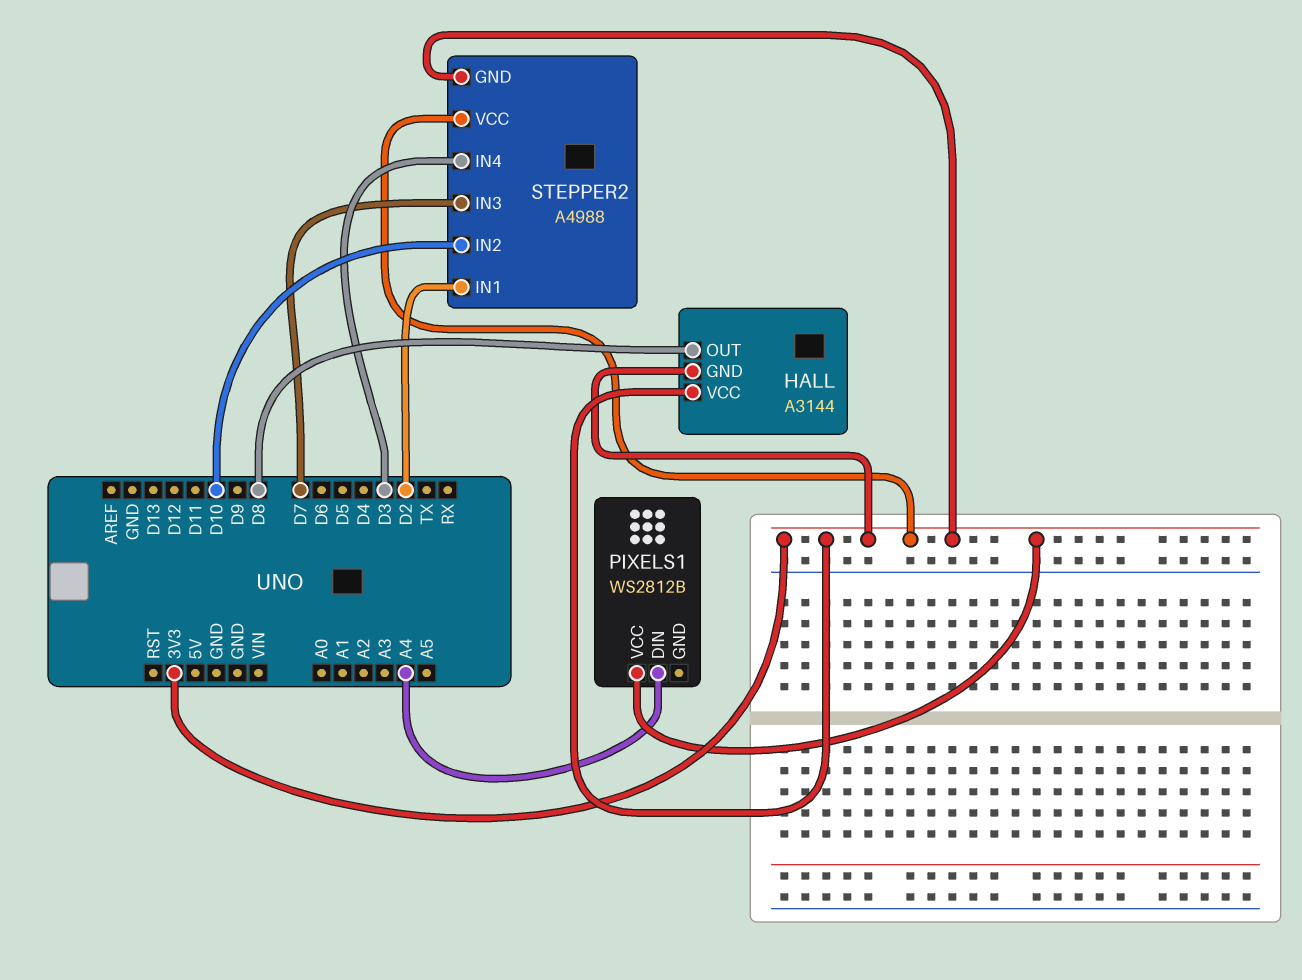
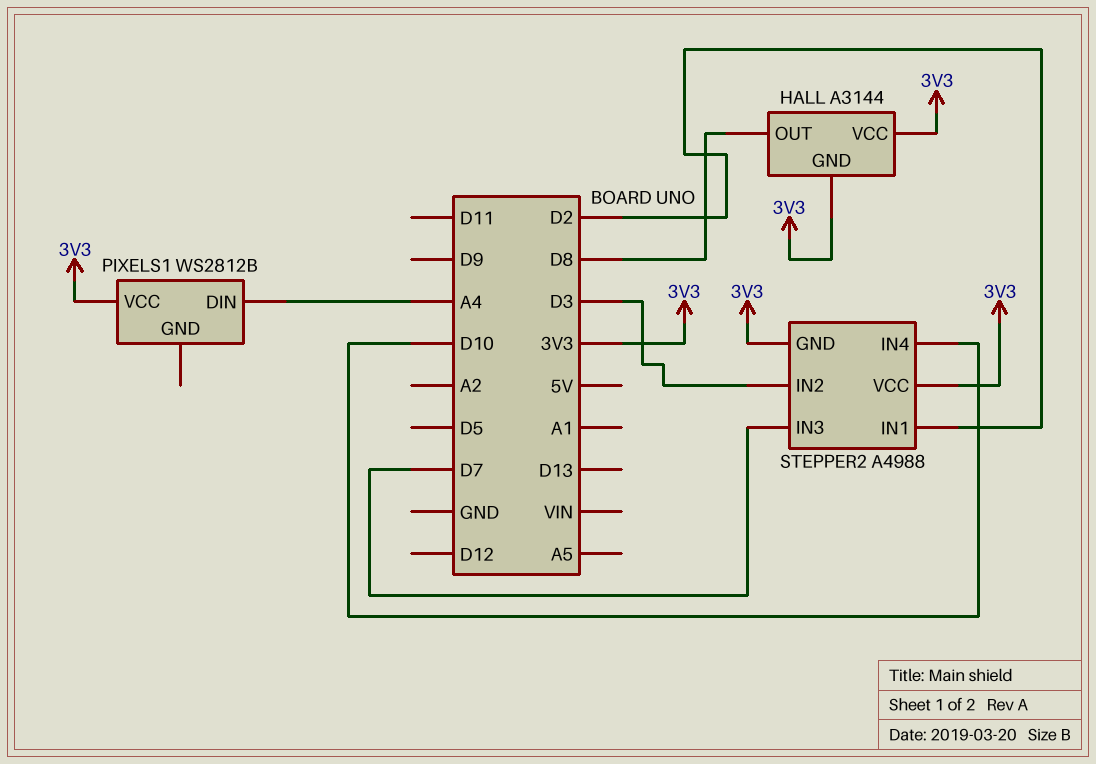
STEPPER2 pin IN2: D10 -> D3
STEPPER2 pin IN4: D3 -> D10

